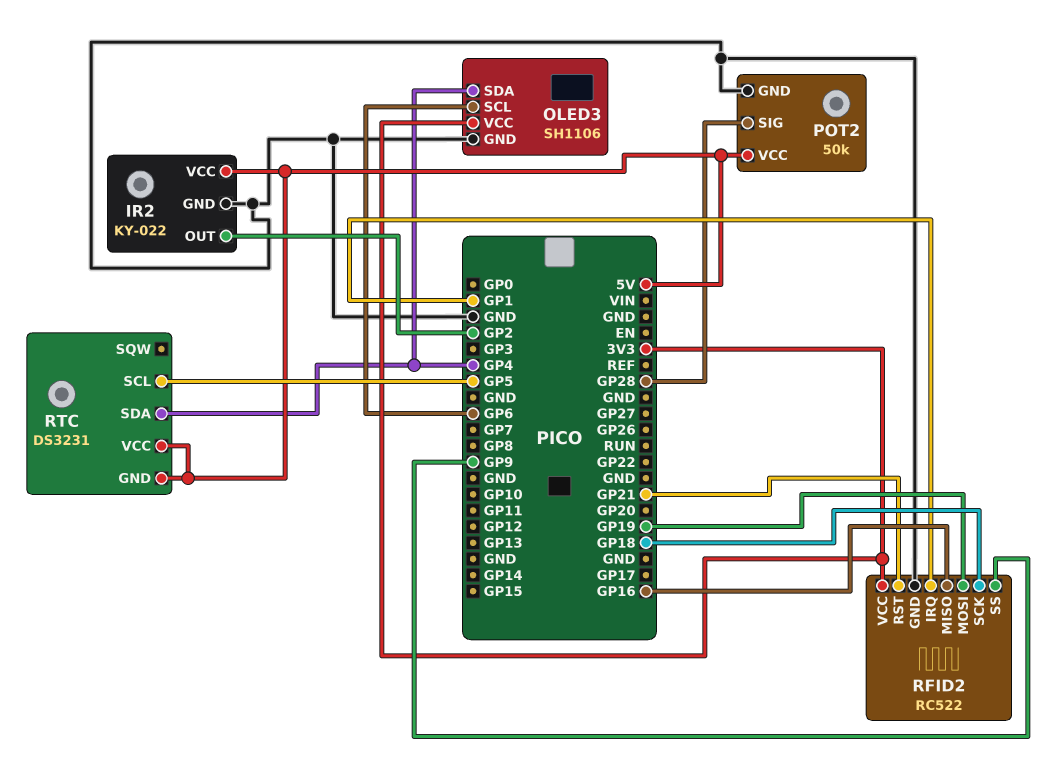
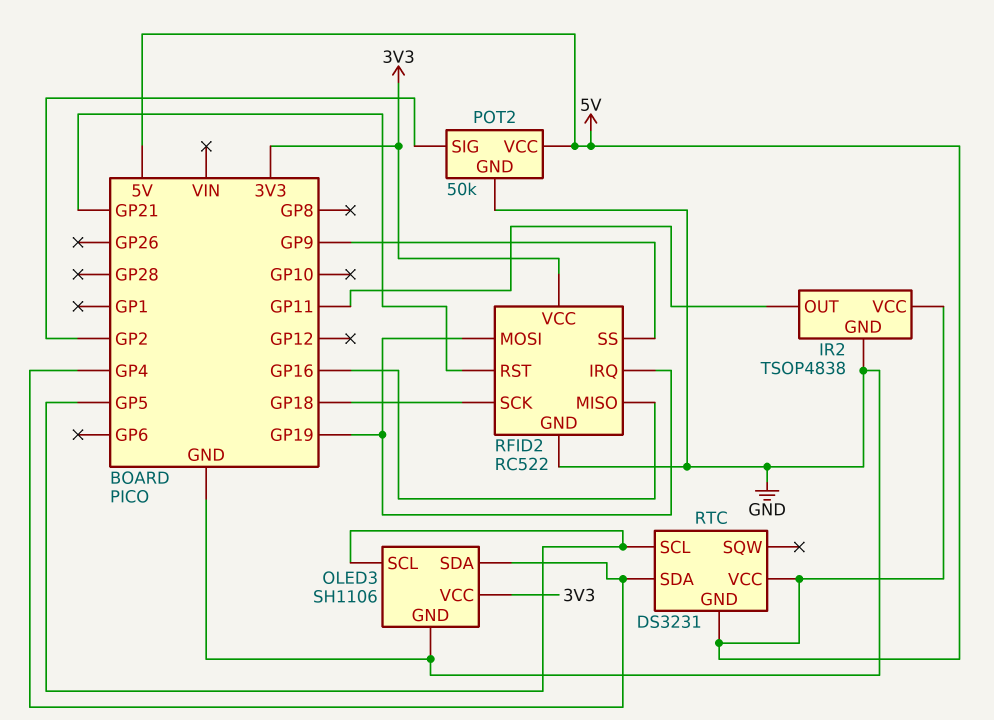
IR2: KY-022 -> TSOP4838
IR2 pin OUT: GP2 -> GP11
OLED3 pin SCL: GP6 -> GP5
POT2 pin SIG: GP28 -> GP2
RFID2 pin IRQ: GP1 -> GP19

